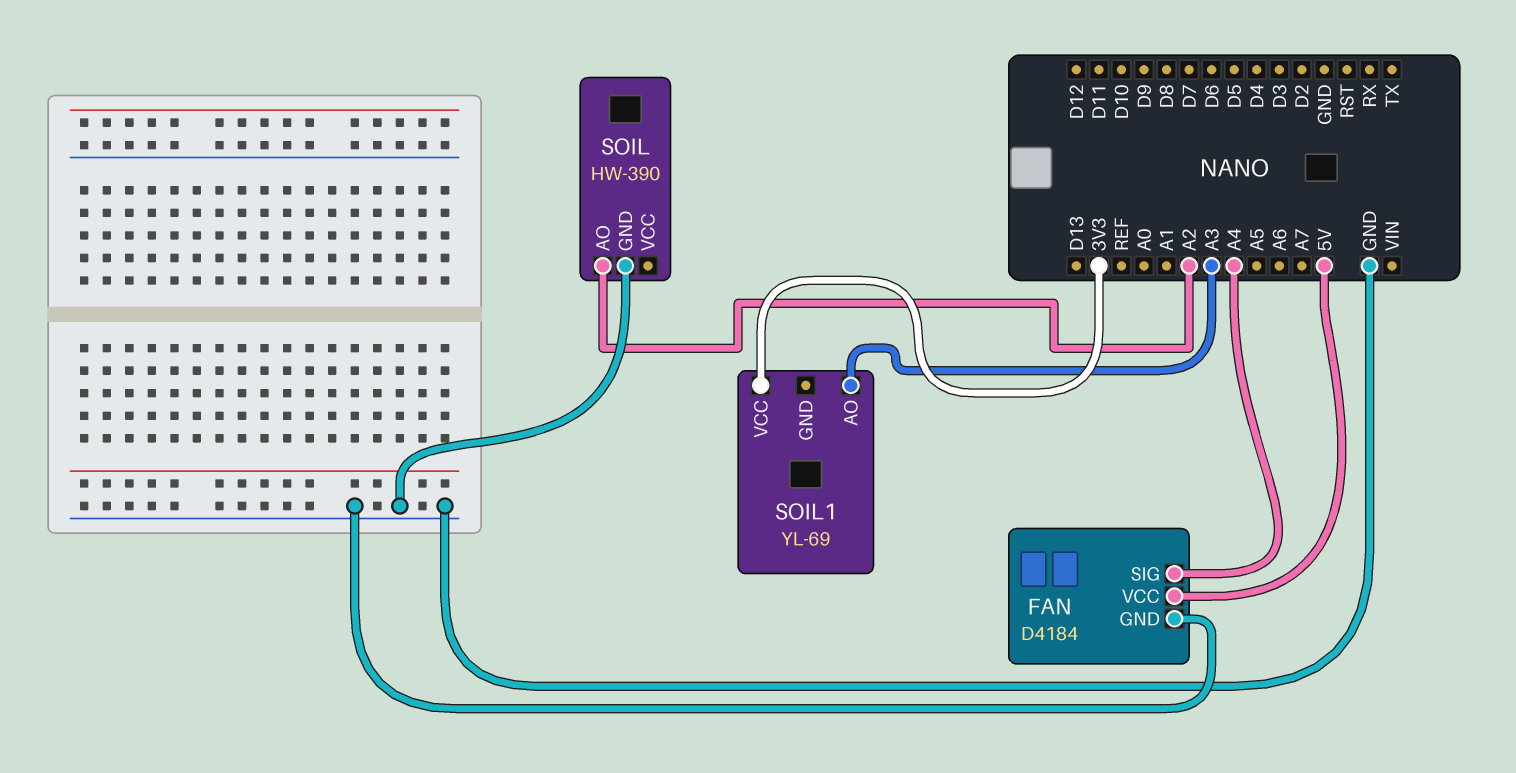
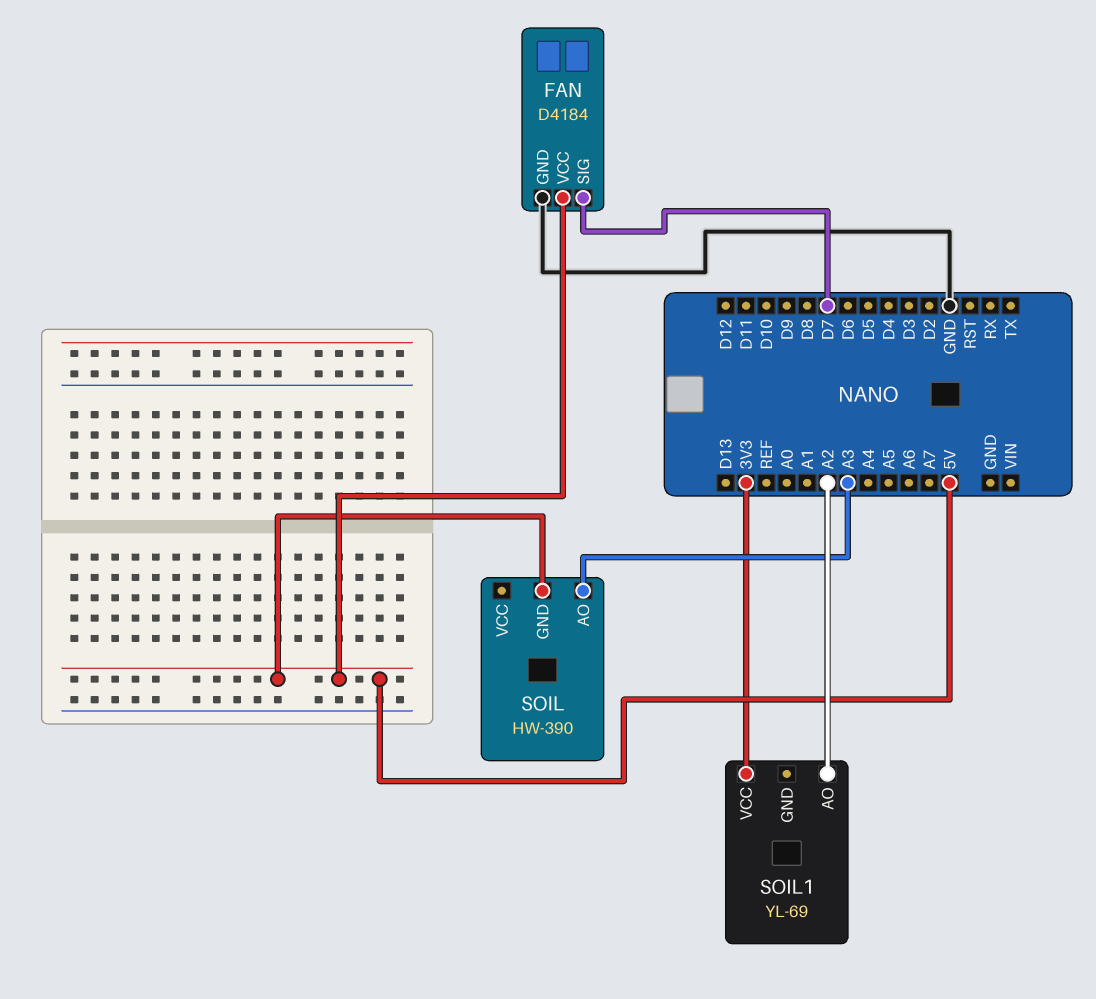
FAN pin SIG: A4 -> D7
SOIL pin AO: A2 -> A3
SOIL pin GND: GND -> 5V
SOIL1 pin AO: A3 -> A2

